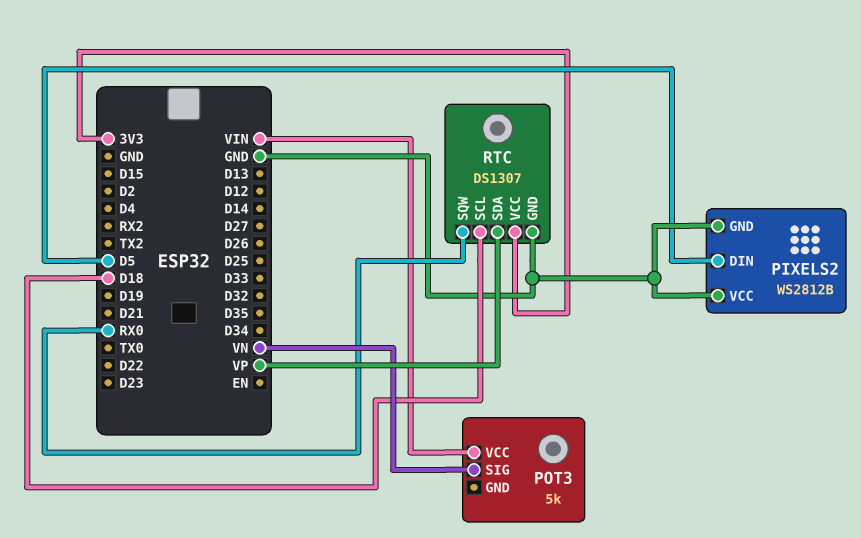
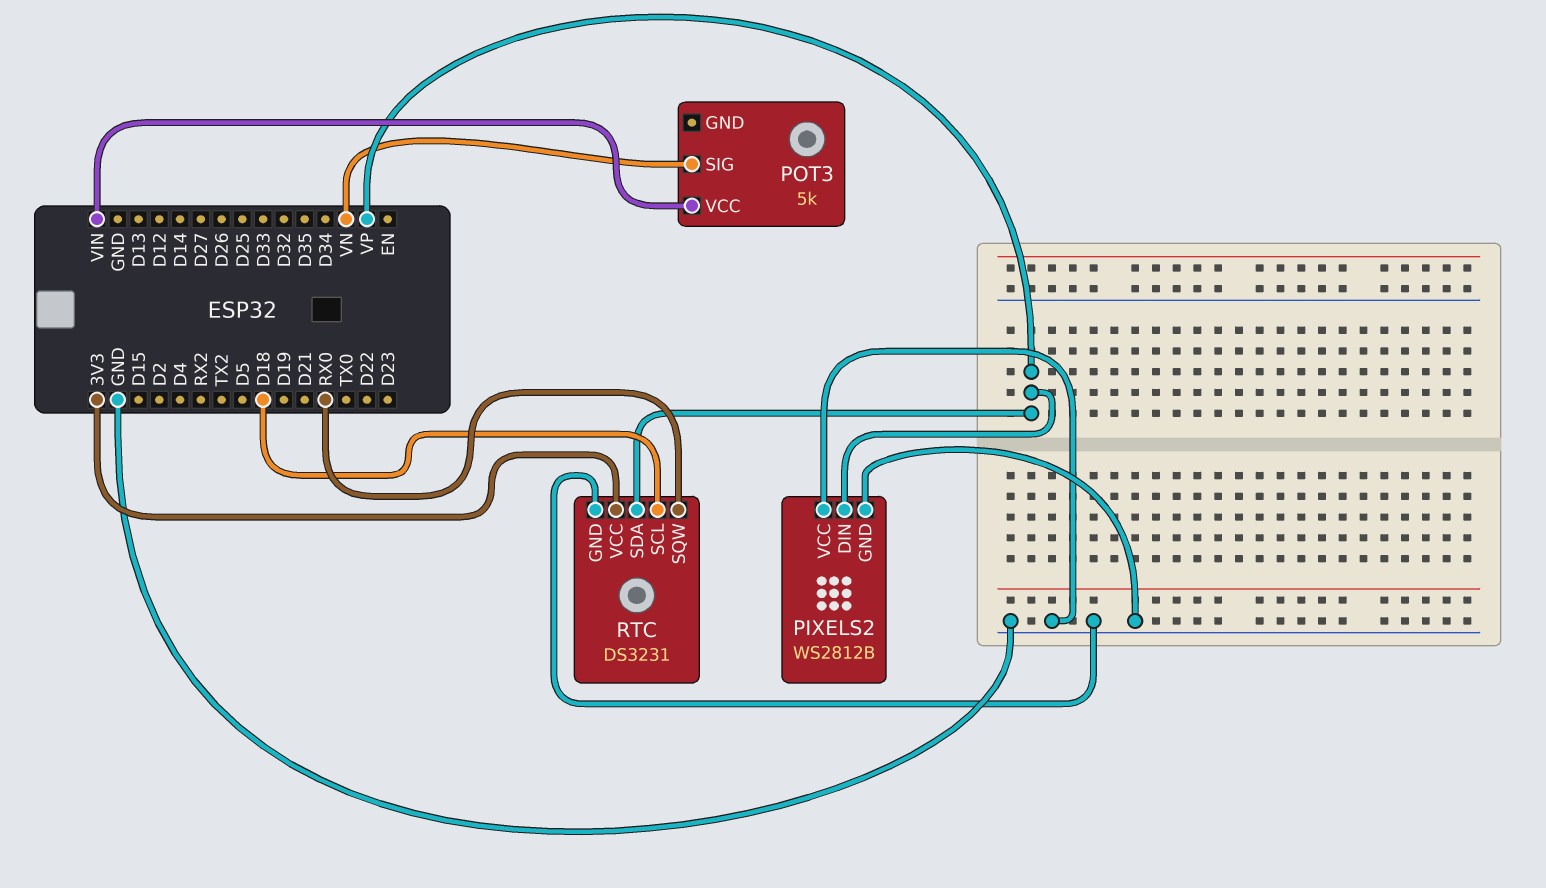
PIXELS2 pin DIN: D5 -> VP
RTC: DS1307 -> DS3231

